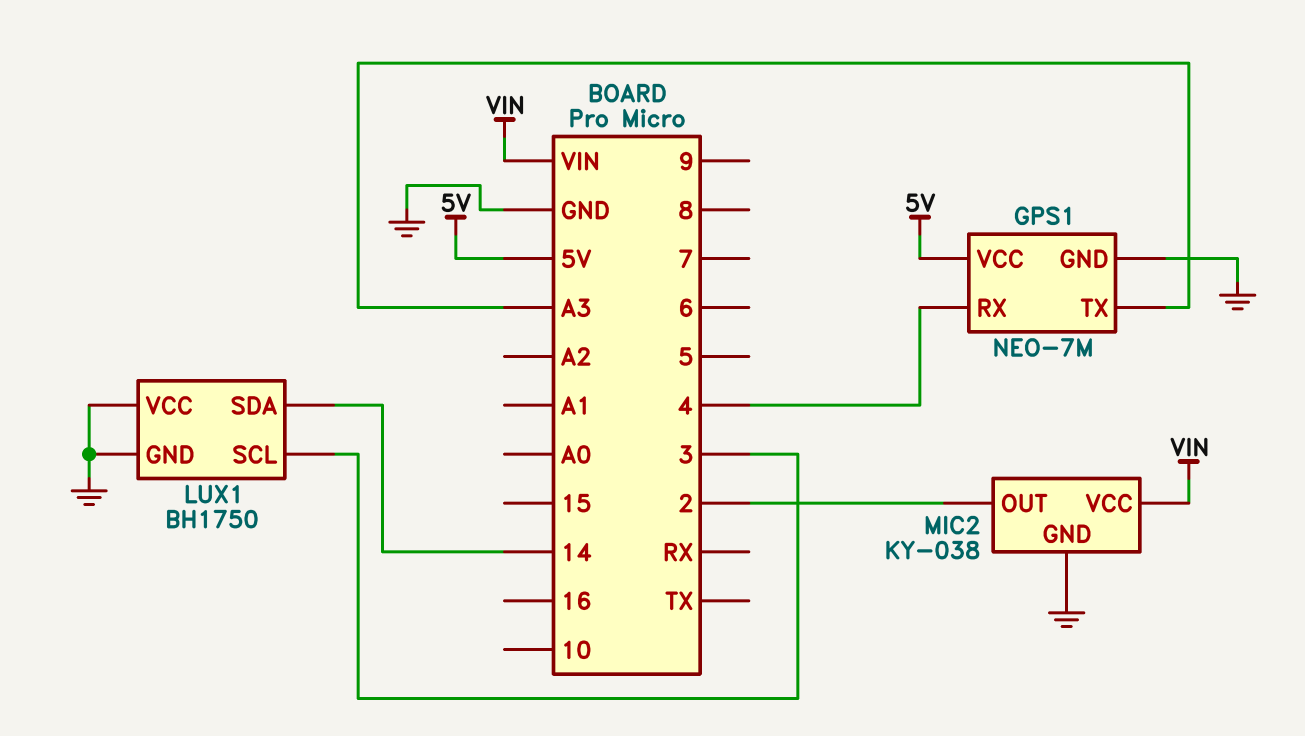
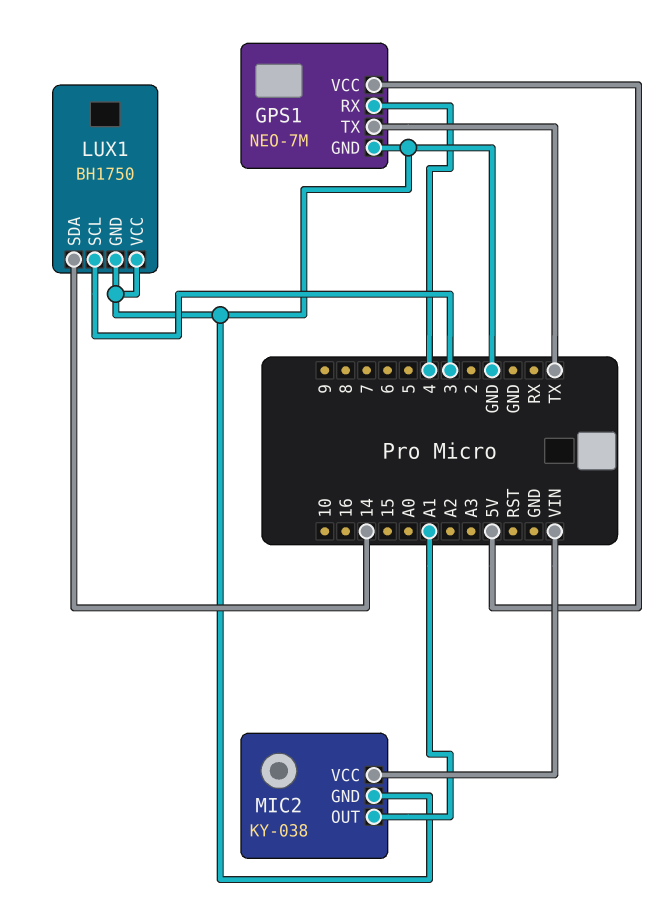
GPS1 pin TX: A3 -> TX
MIC2 pin OUT: 2 -> A1

